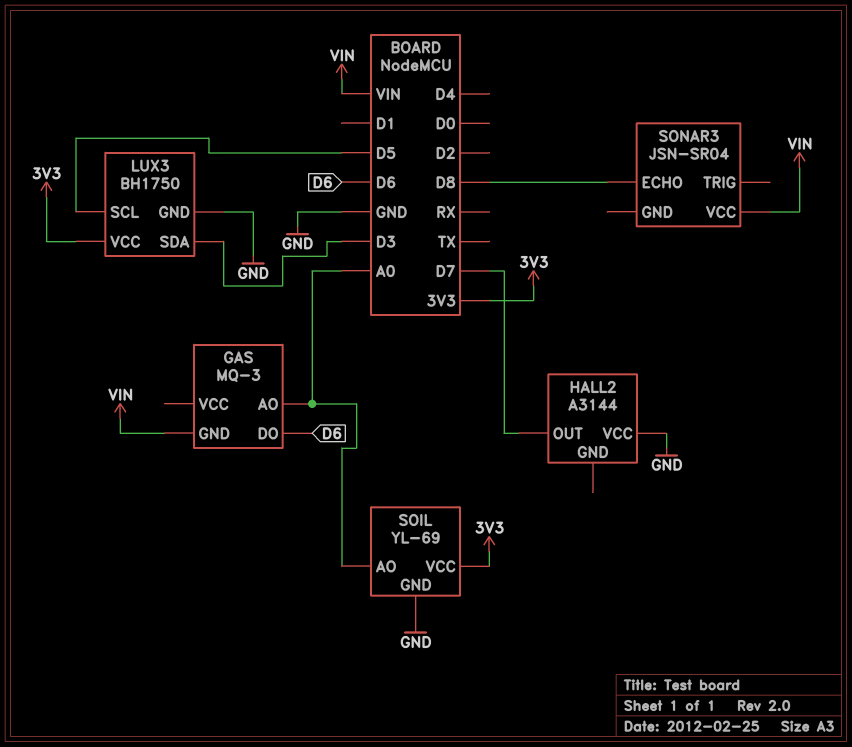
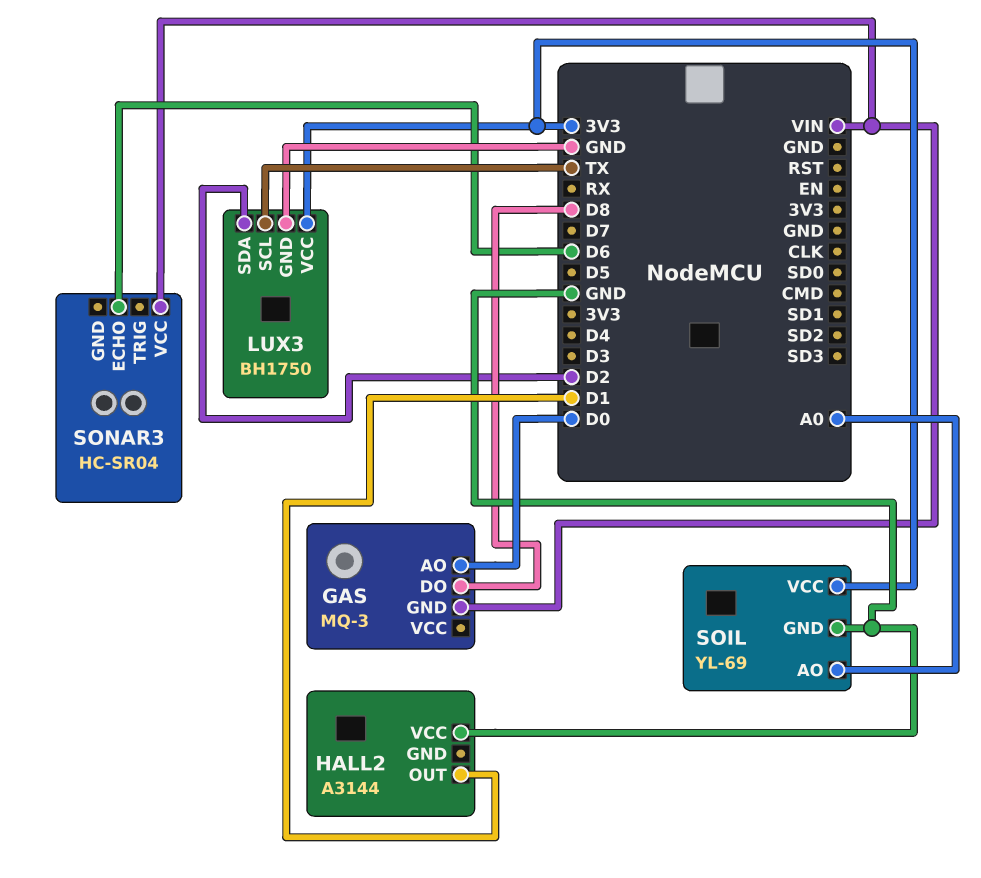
GAS pin AO: A0 -> D0
GAS pin DO: D6 -> D8
HALL2 pin OUT: D7 -> D1
LUX3 pin SCL: D5 -> TX
LUX3 pin SDA: D3 -> D2
SONAR3: JSN-SR04 -> HC-SR04
SONAR3 pin ECHO: D8 -> D6

